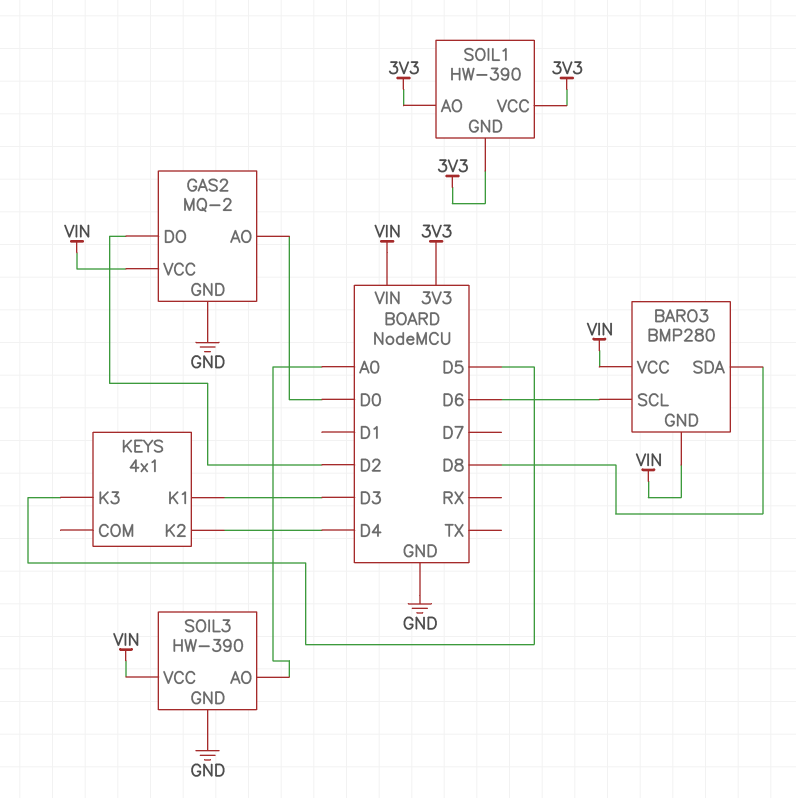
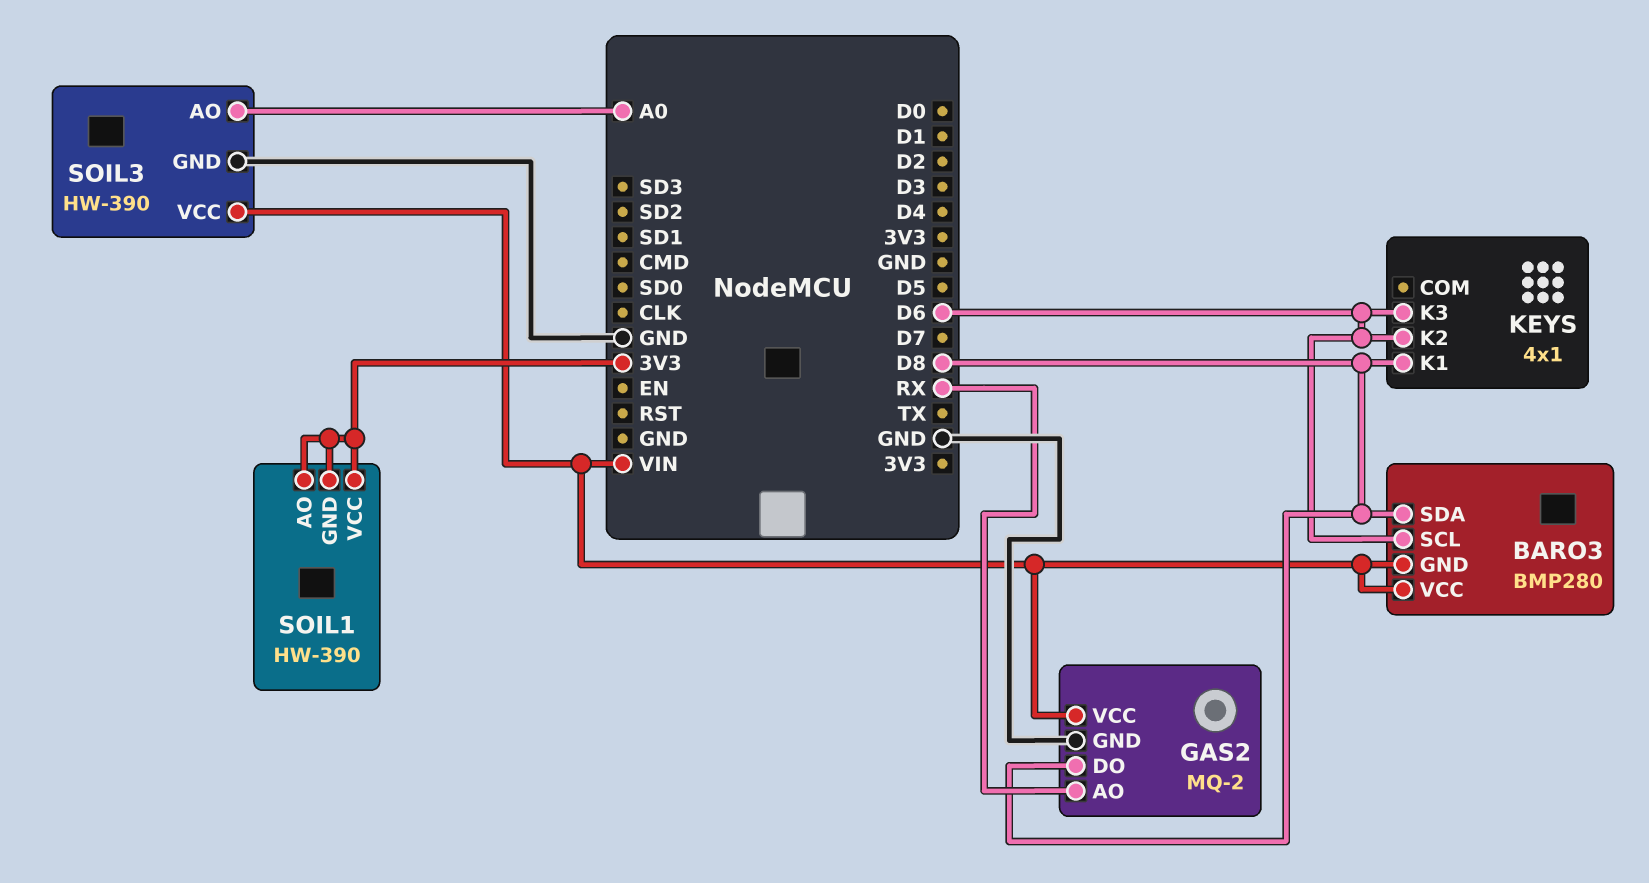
GAS2 pin AO: D0 -> RX
GAS2 pin DO: D2 -> D8
KEYS pin K1: D3 -> D8
KEYS pin K2: D4 -> D6
KEYS pin K3: D5 -> D6

